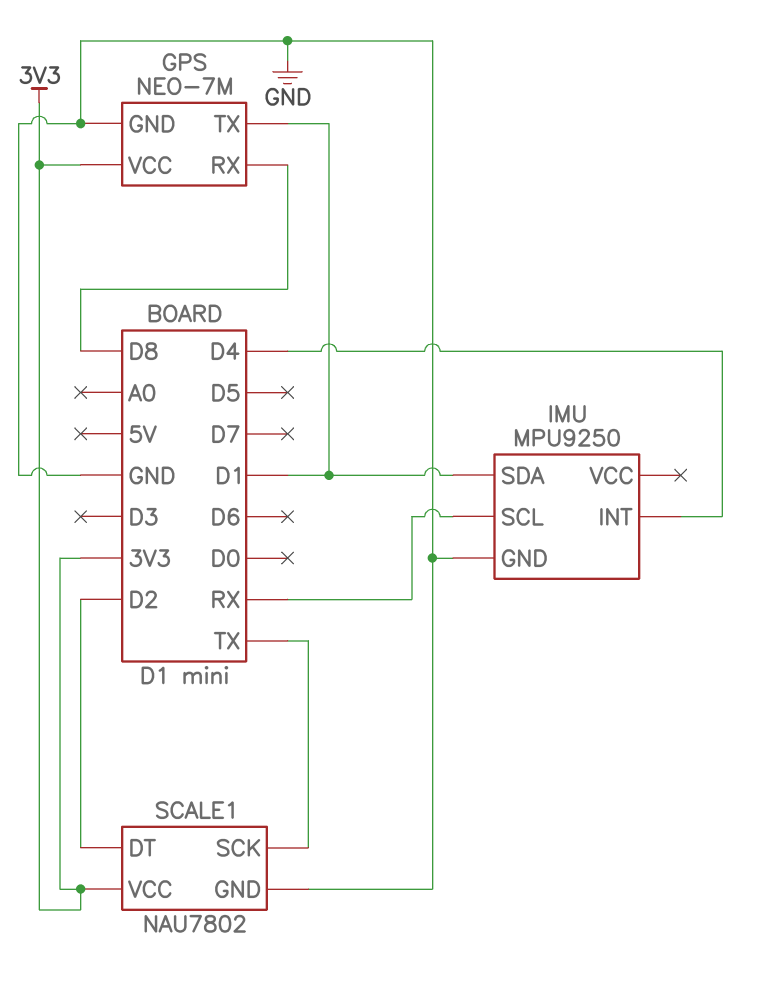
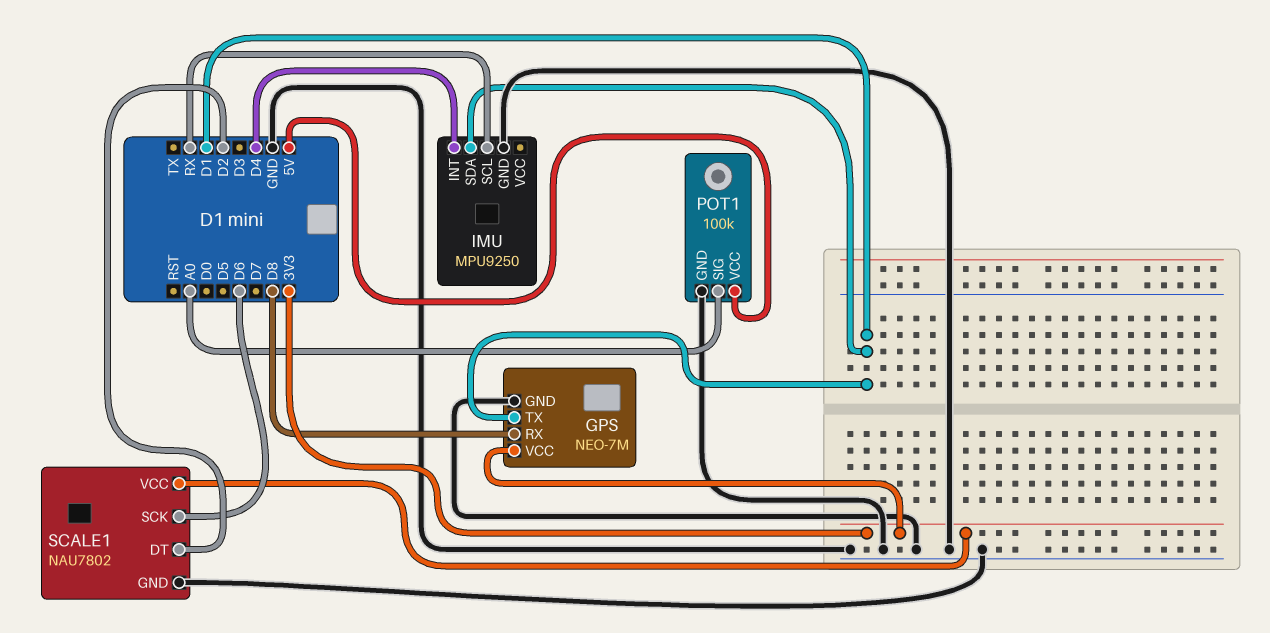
POT1: none -> 100k
POT1 pin GND: none -> GND
POT1 pin SIG: none -> A0
POT1 pin VCC: none -> 5V
SCALE1 pin SCK: TX -> D6

